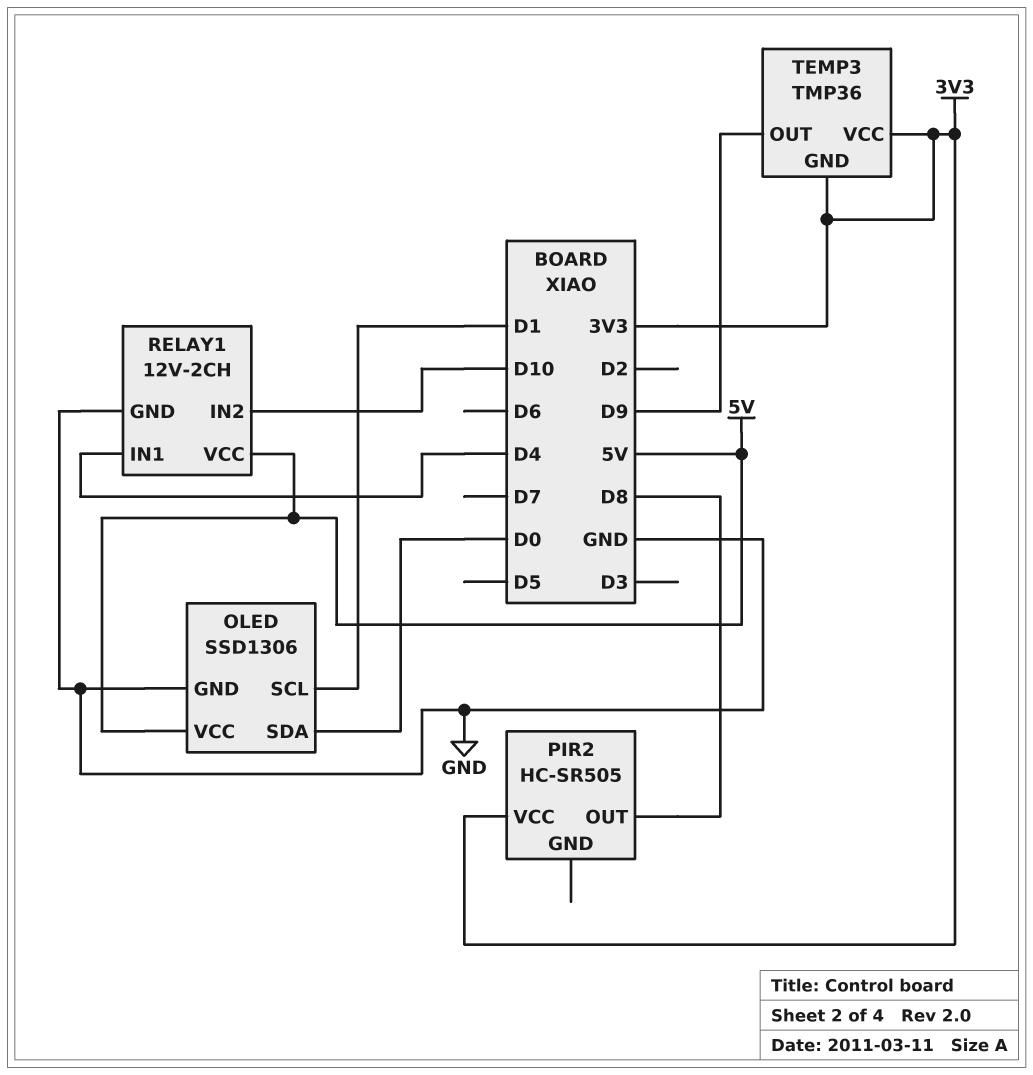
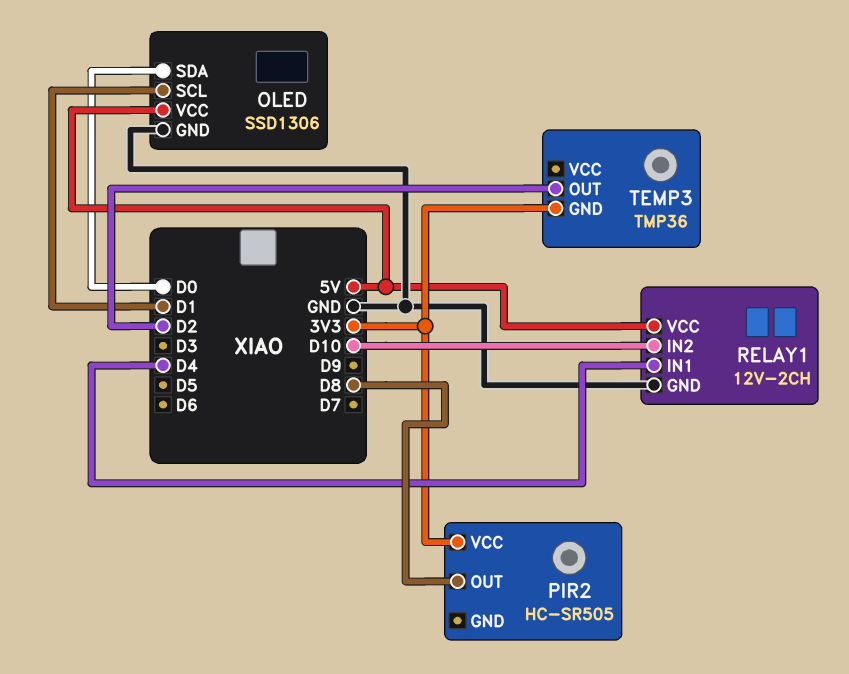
TEMP3 pin OUT: D9 -> D2
TEMP3 pin VCC: 3V3 -> none

